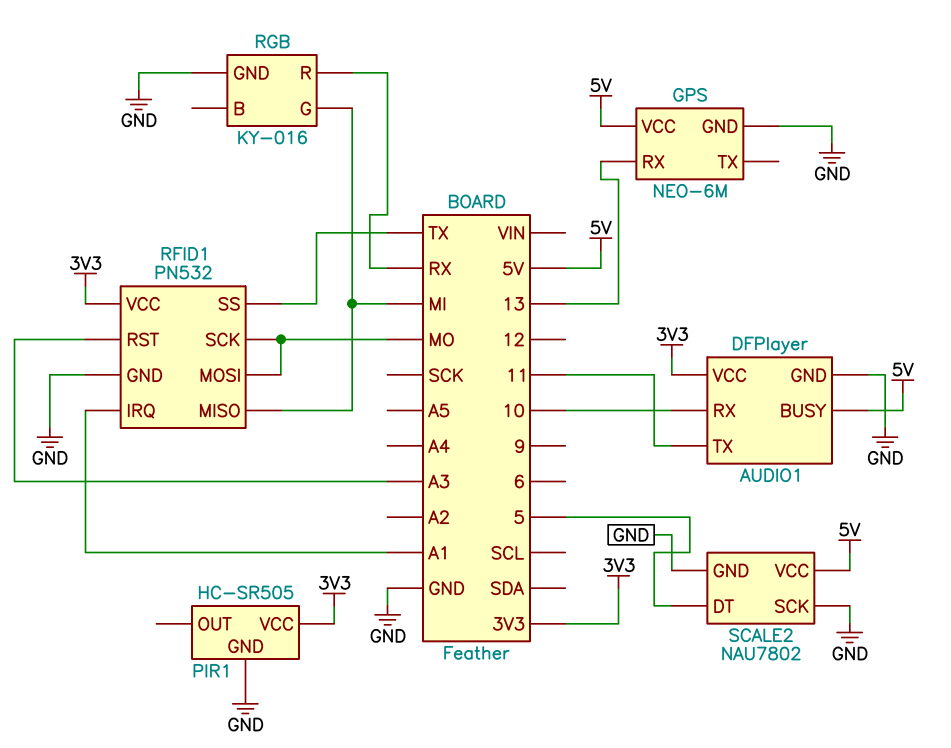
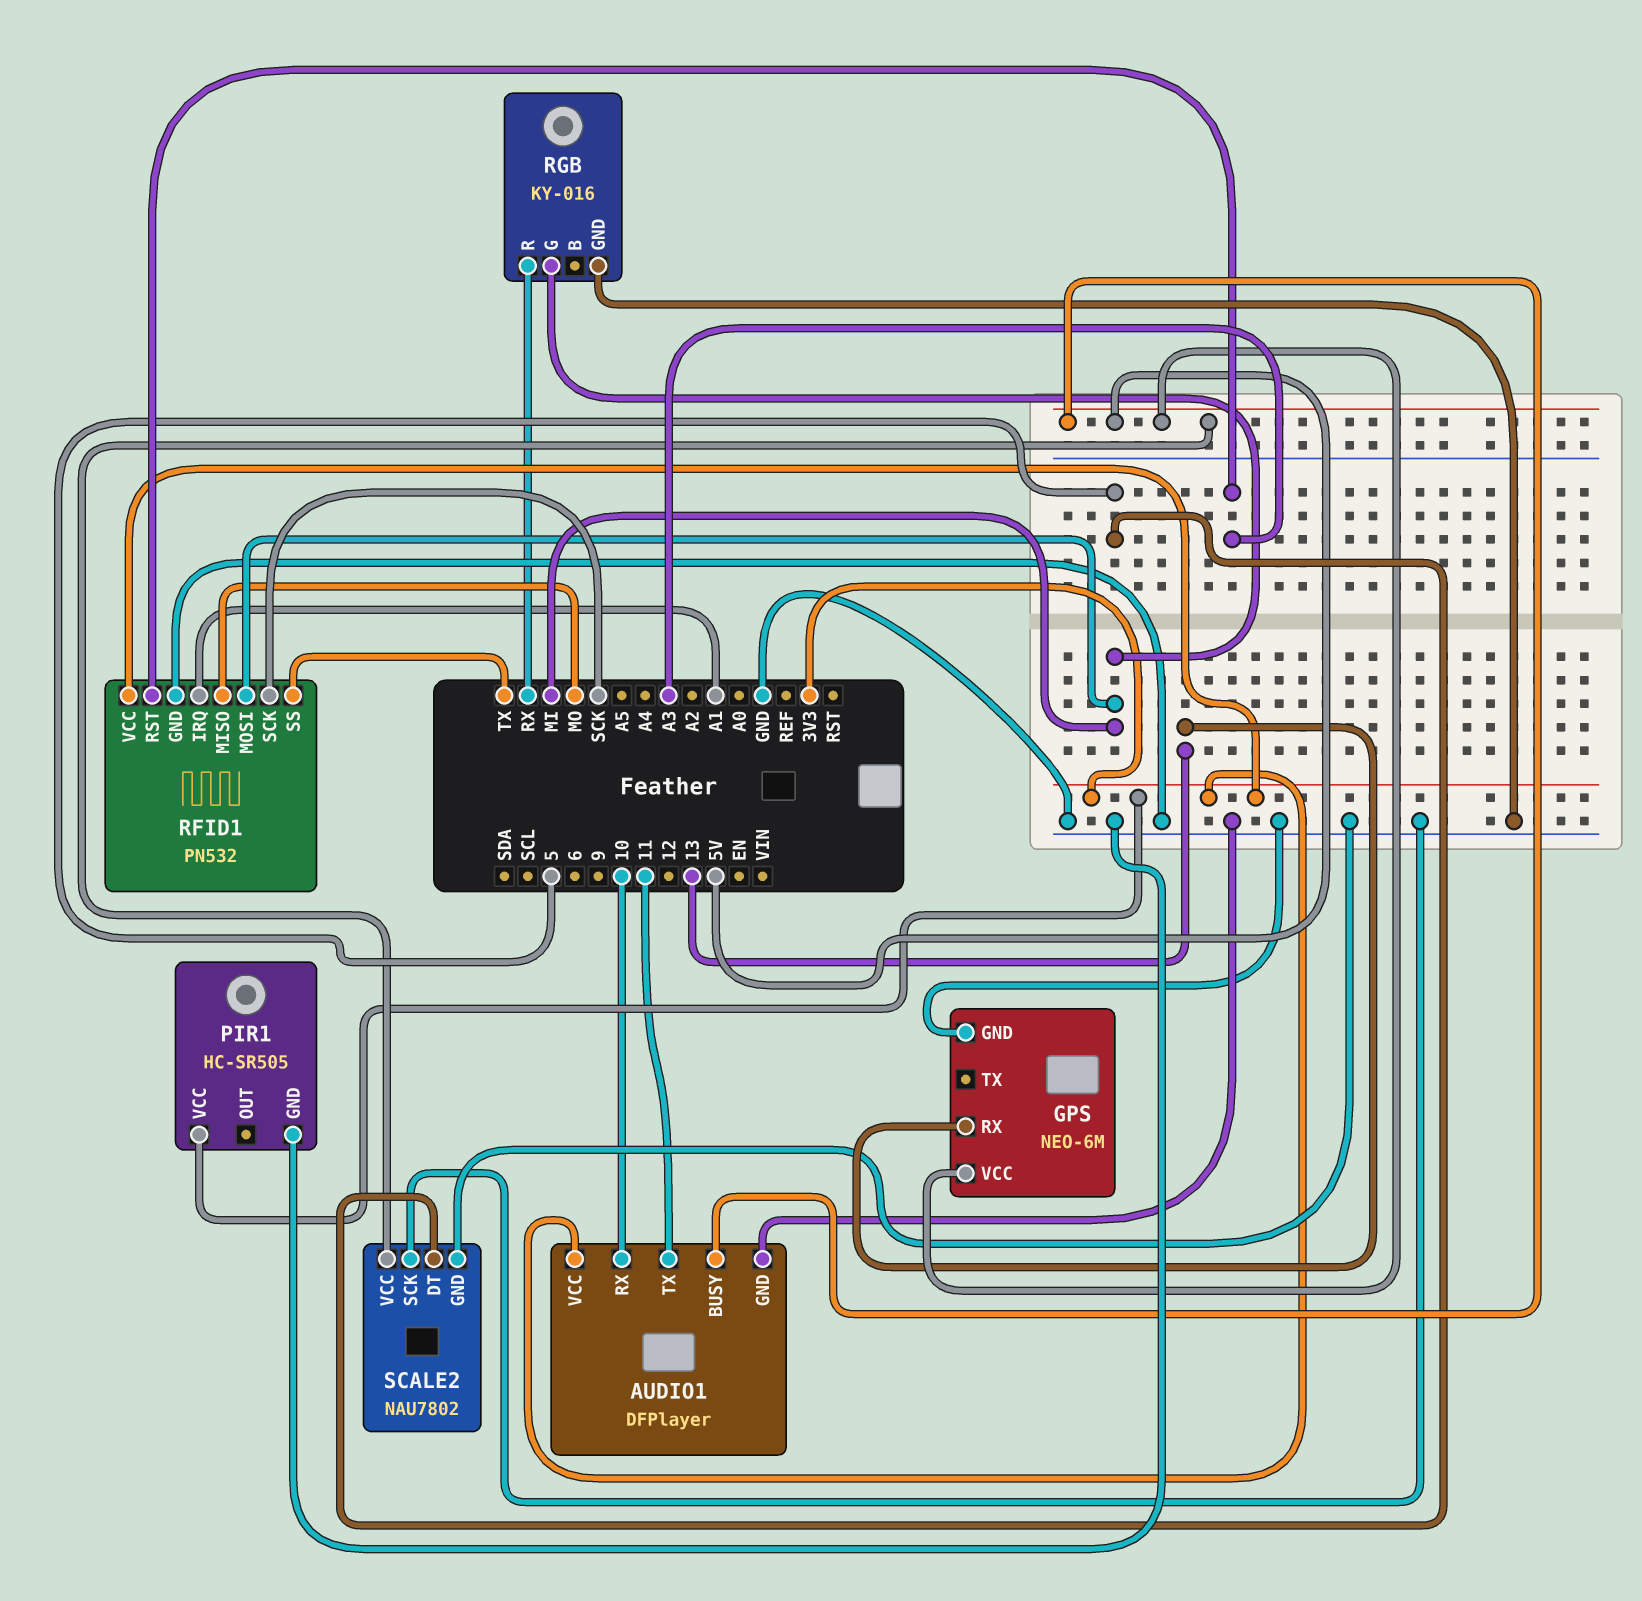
RFID1 pin MISO: MI -> MO
RFID1 pin MOSI: MO -> MI
RFID1 pin SCK: MO -> SCK

